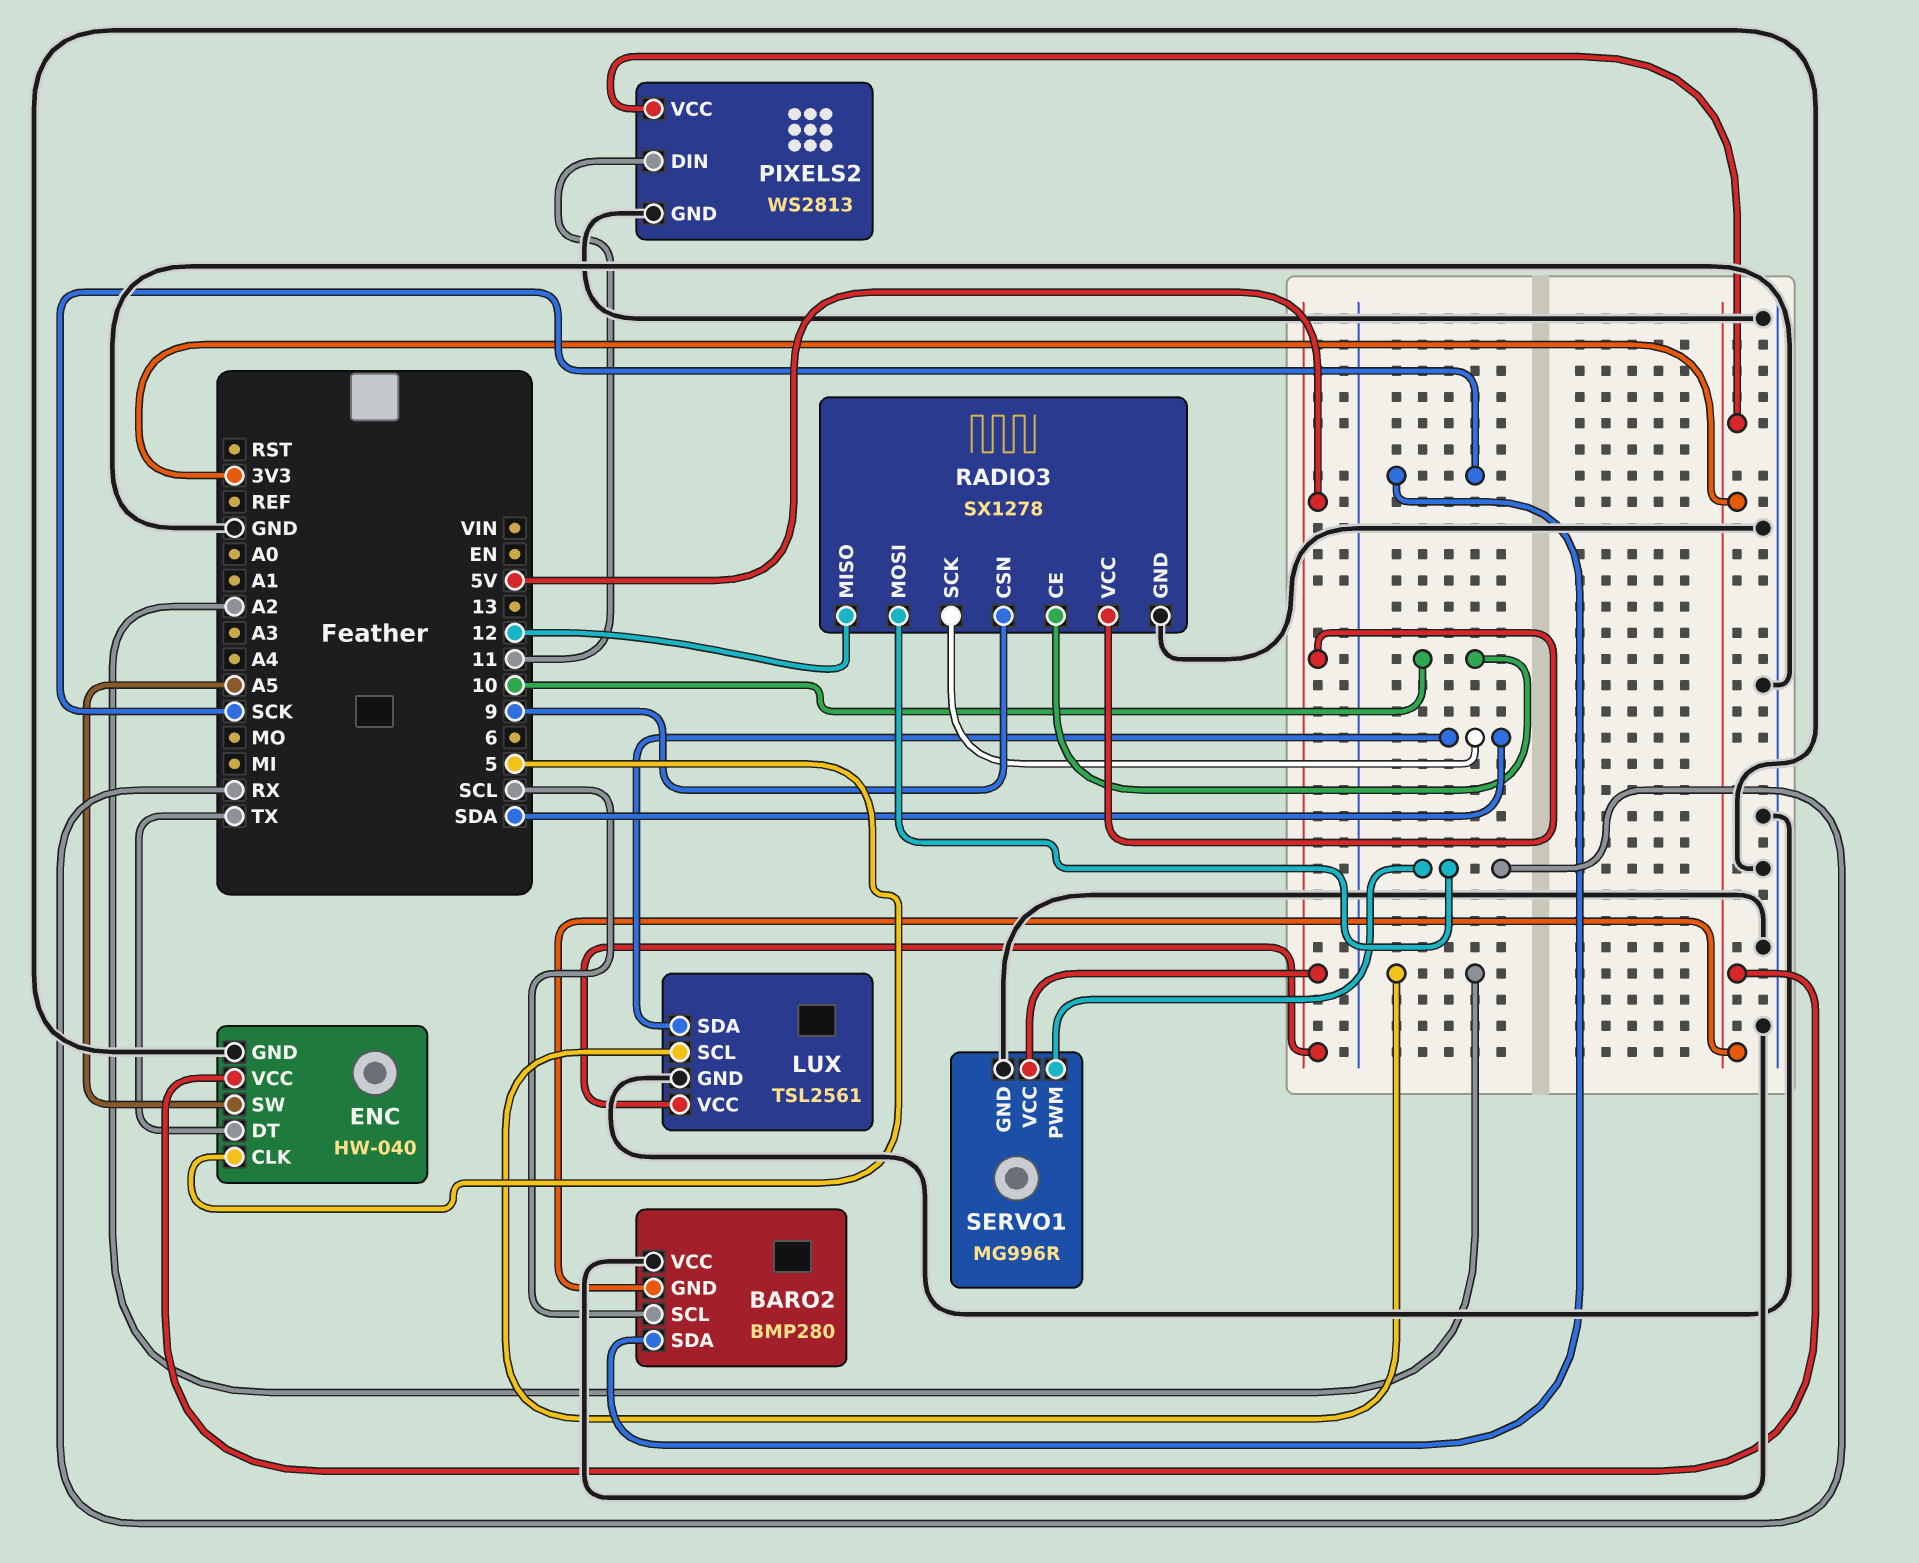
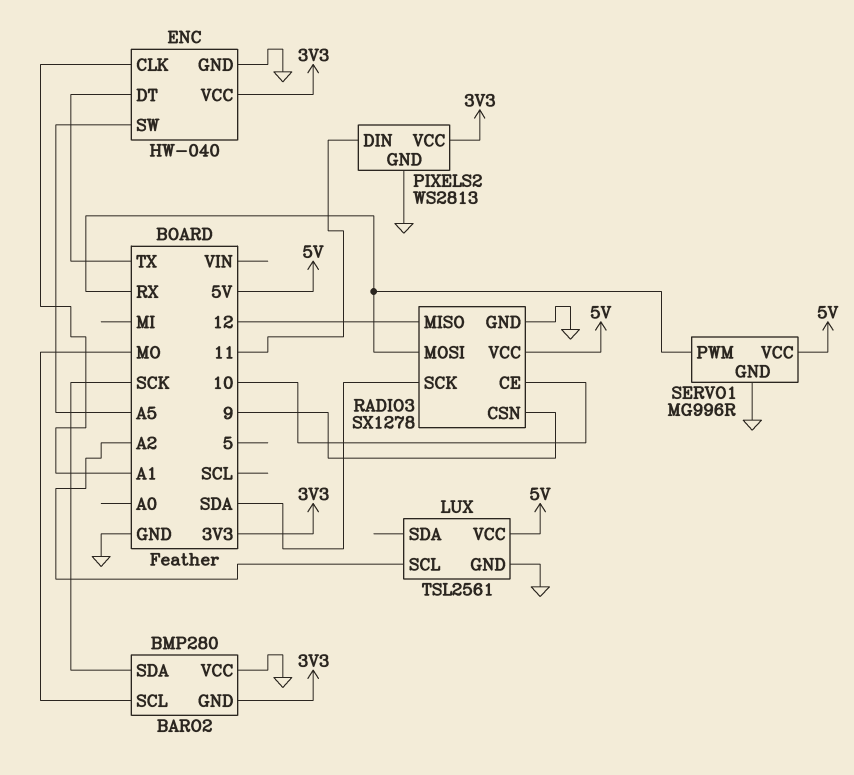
BARO2 pin SCL: SCL -> MO
ENC pin CLK: 5 -> A1
LUX pin SDA: SDA -> none

